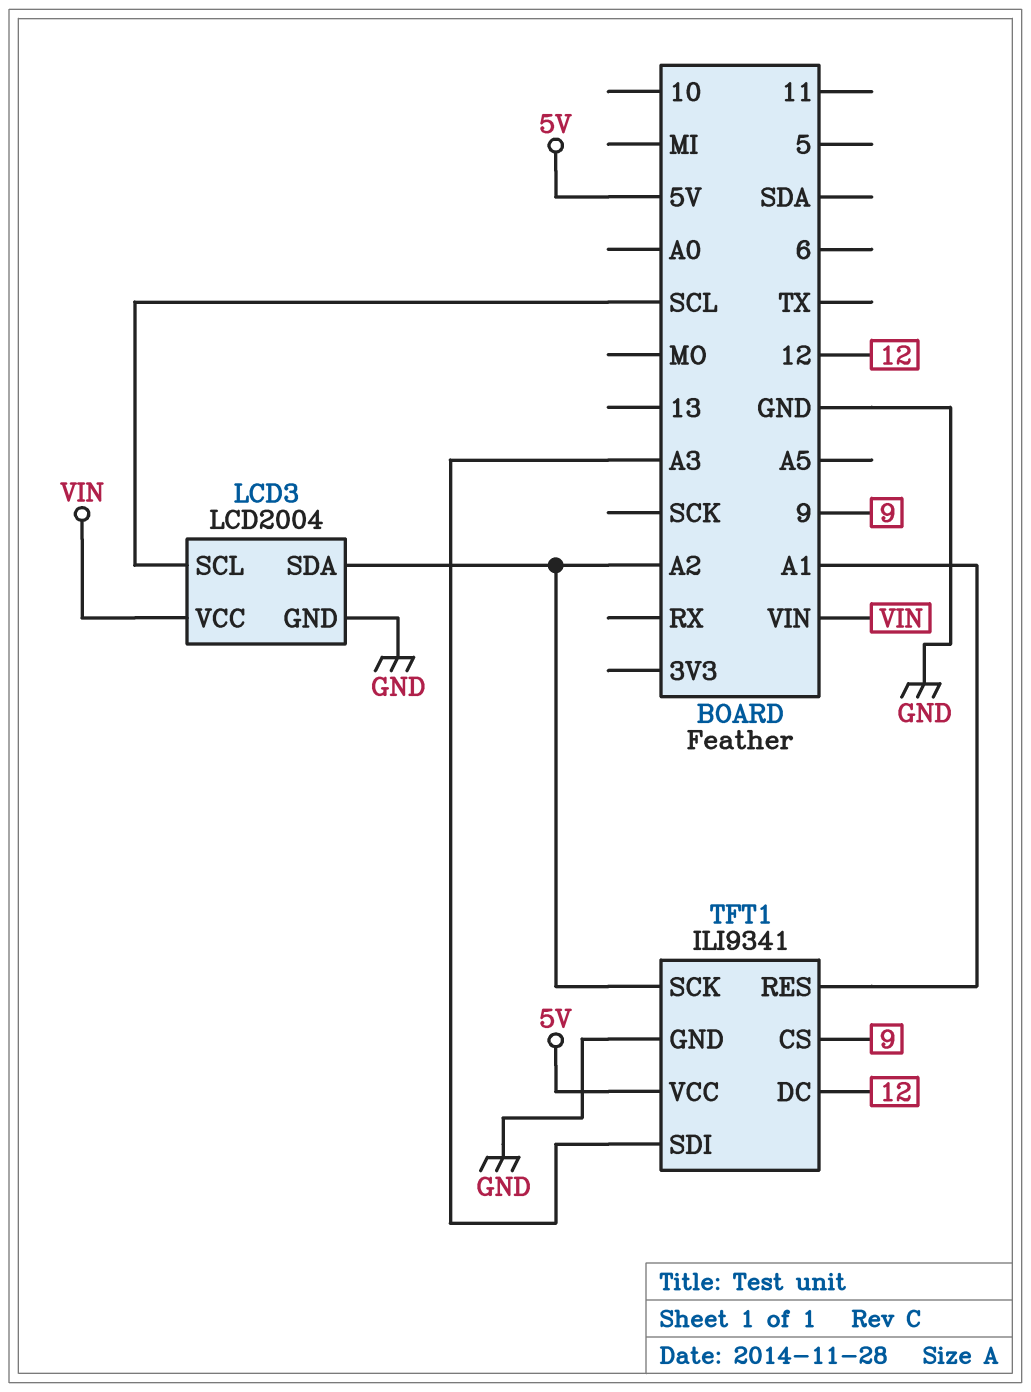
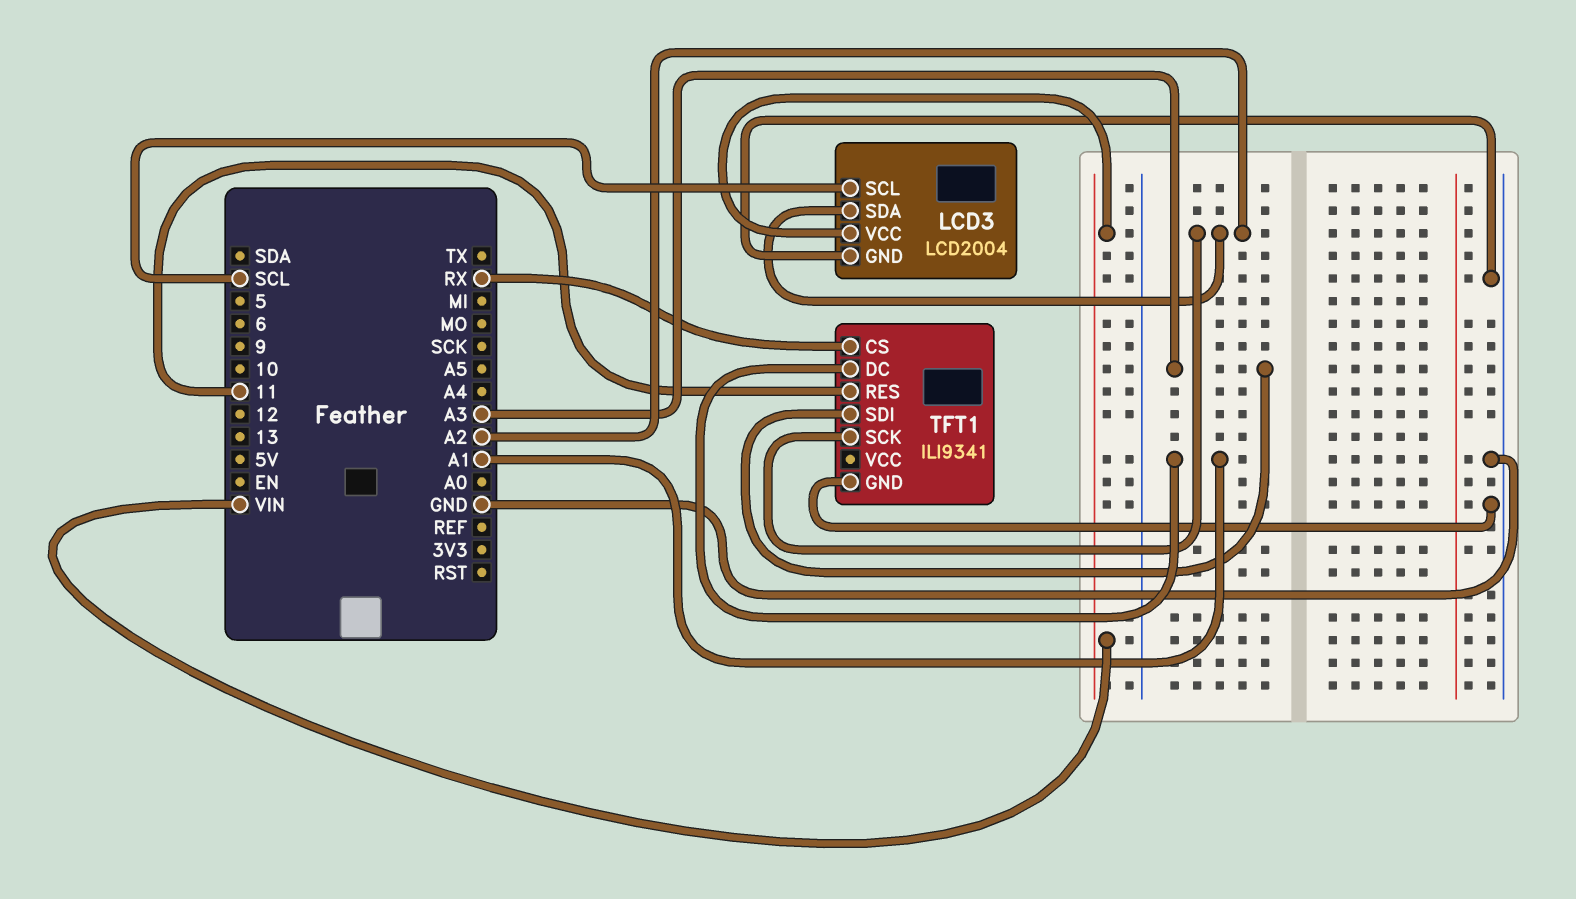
TFT1 pin CS: 9 -> RX
TFT1 pin DC: 12 -> A1
TFT1 pin RES: A1 -> 11
TFT1 pin VCC: 5V -> none

